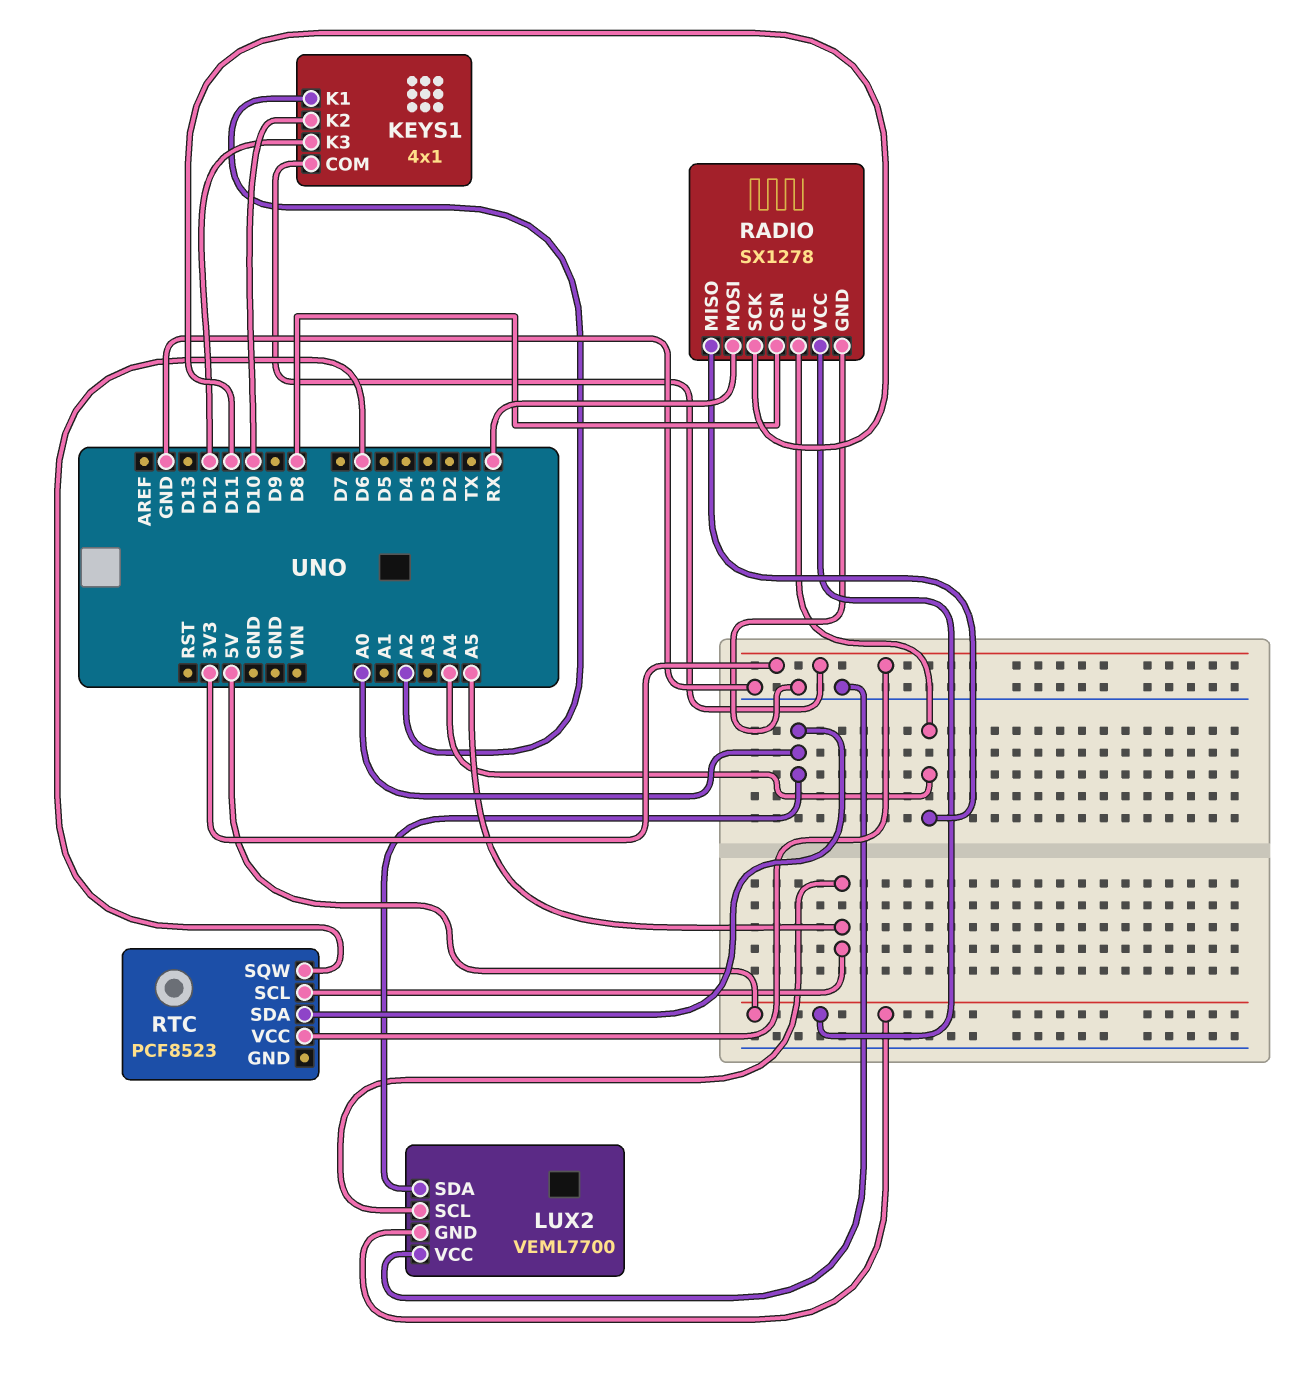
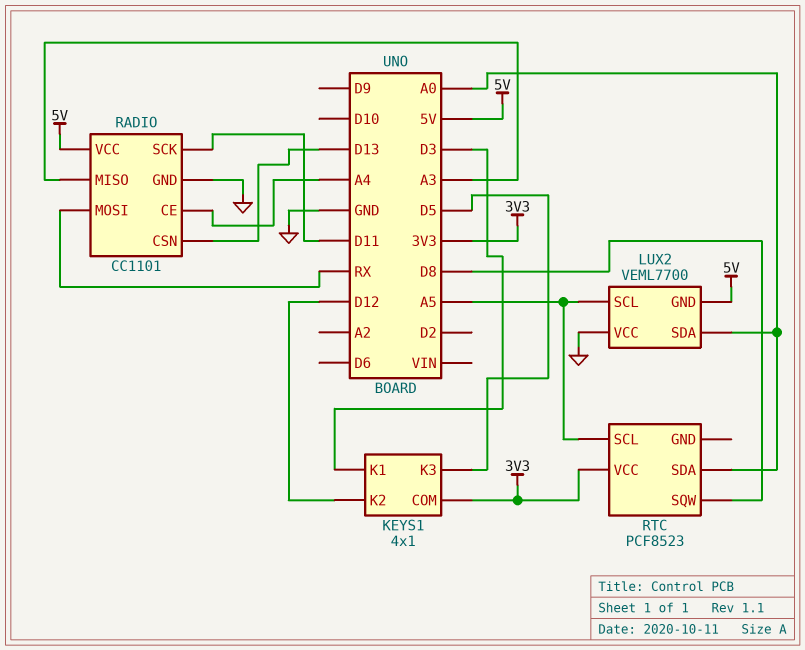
KEYS1 pin K1: A2 -> D3
KEYS1 pin K2: D10 -> D12
KEYS1 pin K3: D12 -> D5
RADIO: SX1278 -> CC1101
RADIO pin CSN: D8 -> D13
RADIO pin MISO: A4 -> A3
RTC pin SQW: D6 -> D8

